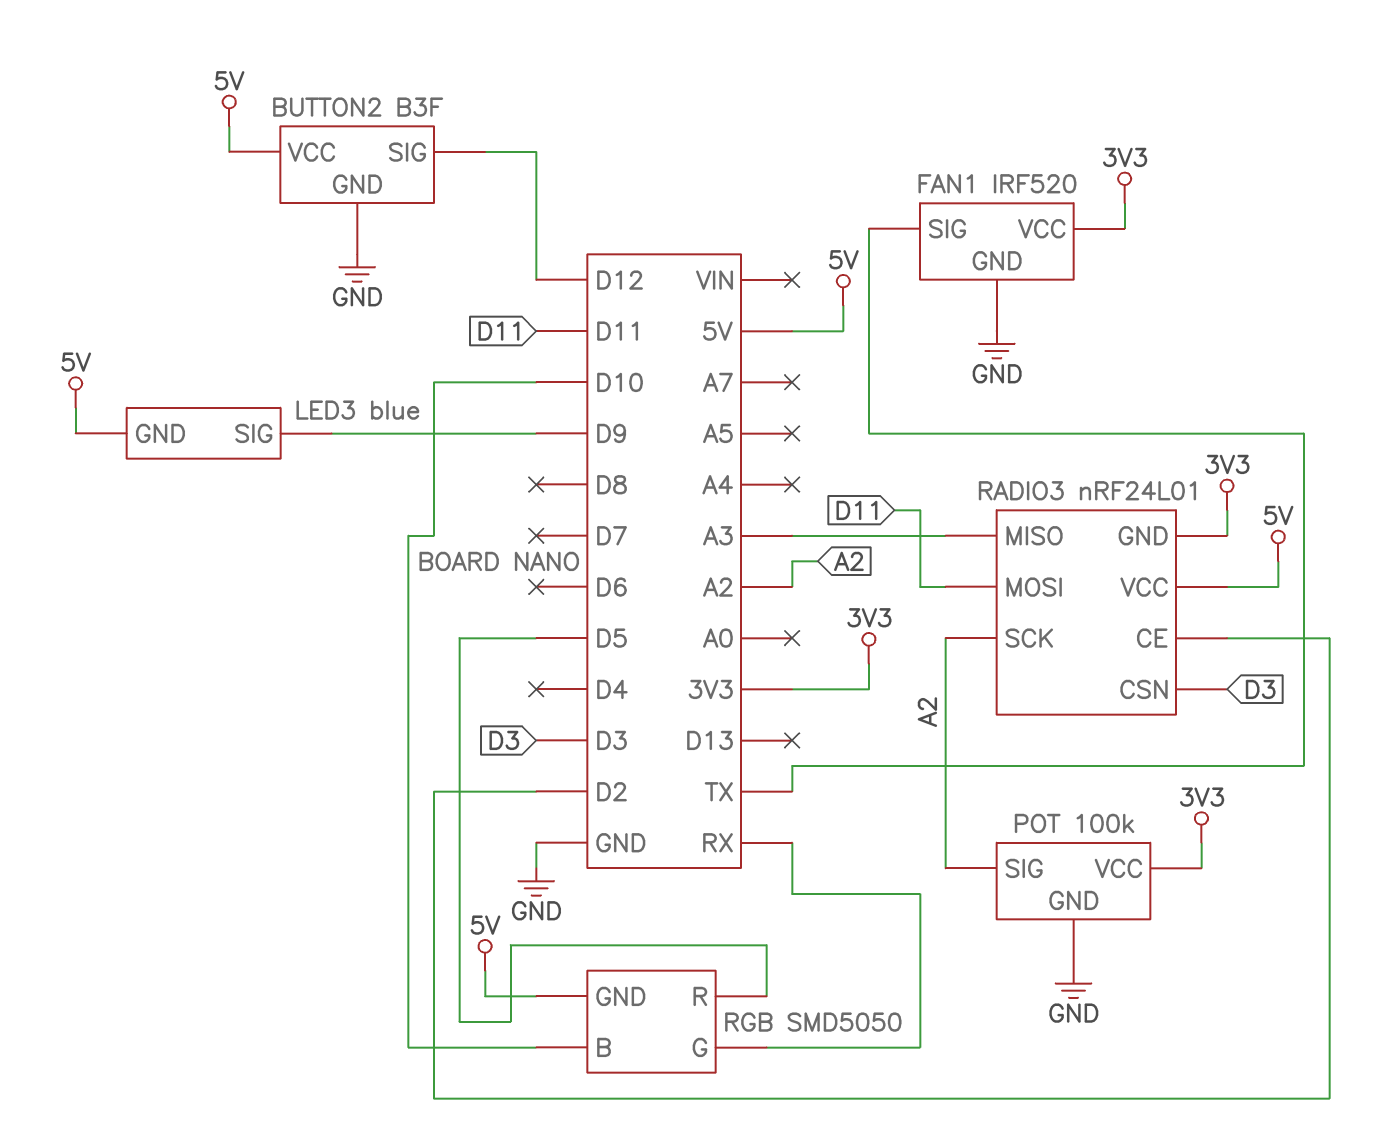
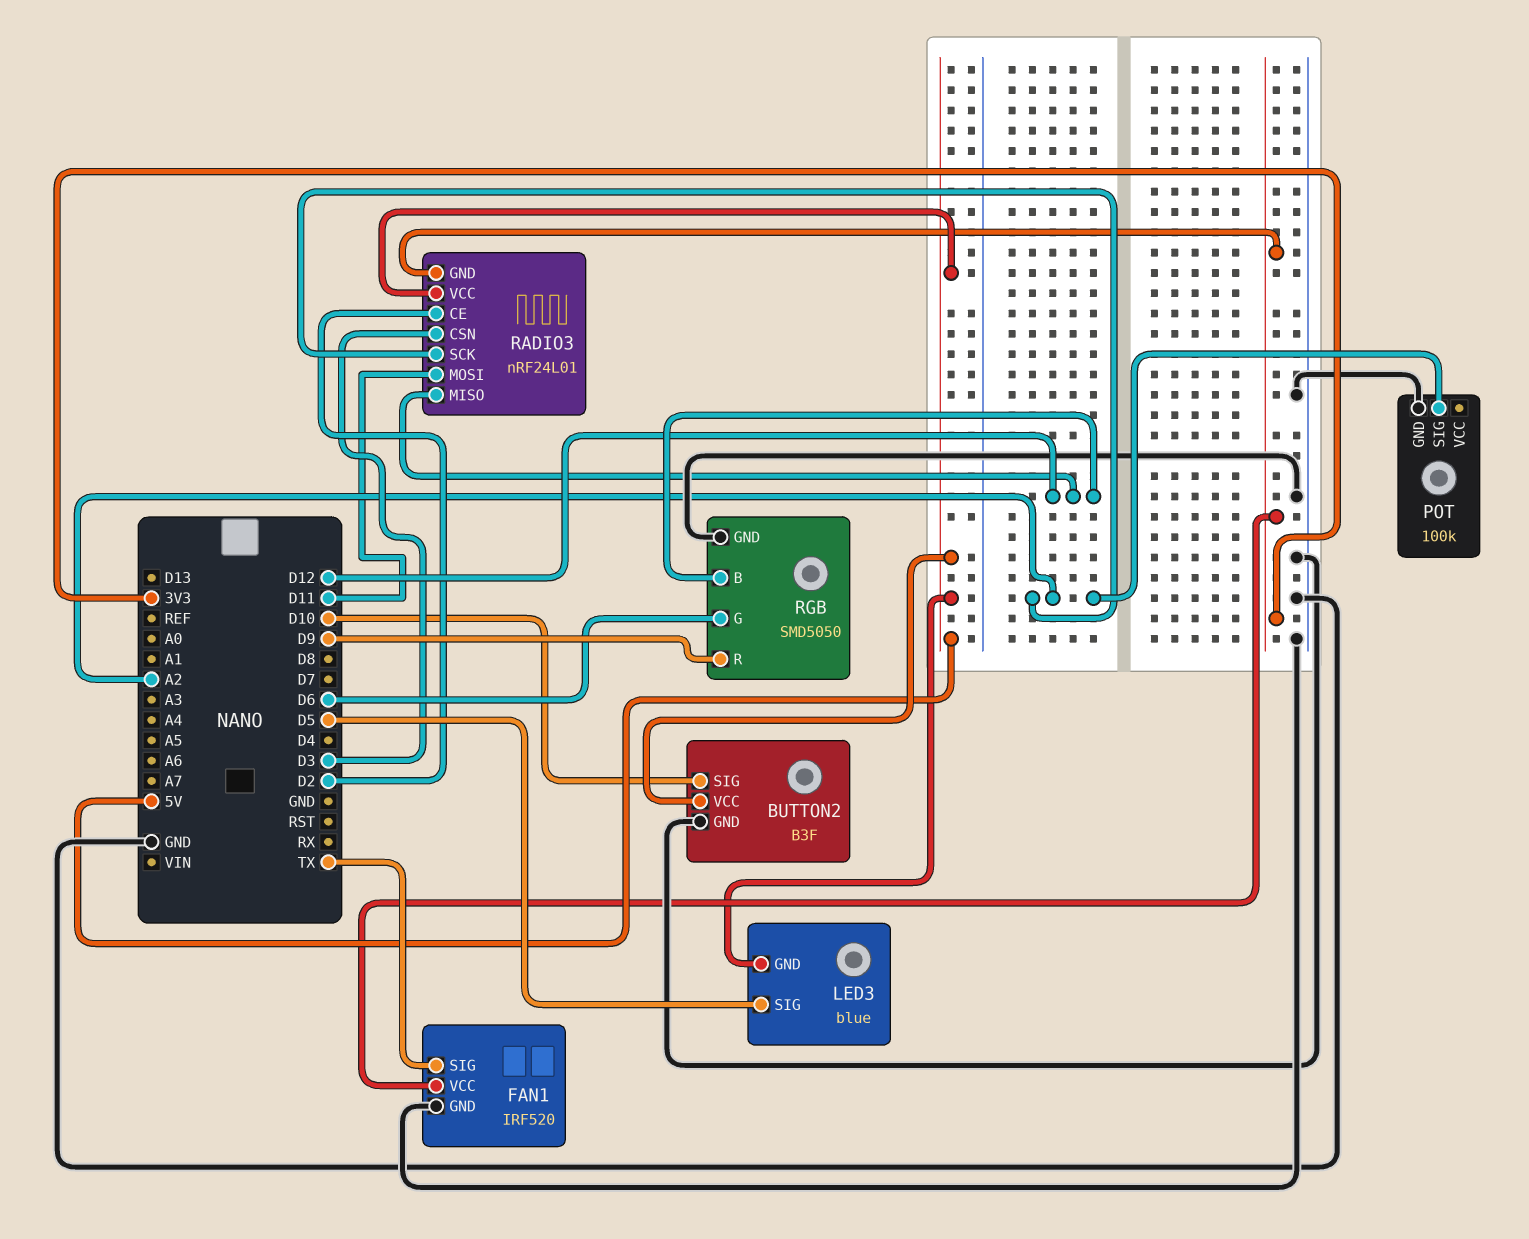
BUTTON2 pin SIG: D12 -> D10
LED3 pin SIG: D9 -> D5
POT pin VCC: 3V3 -> none
RADIO3 pin MISO: A3 -> D12
RGB pin B: D10 -> D12
RGB pin G: RX -> D6
RGB pin GND: 5V -> GND
RGB pin R: D5 -> D9

